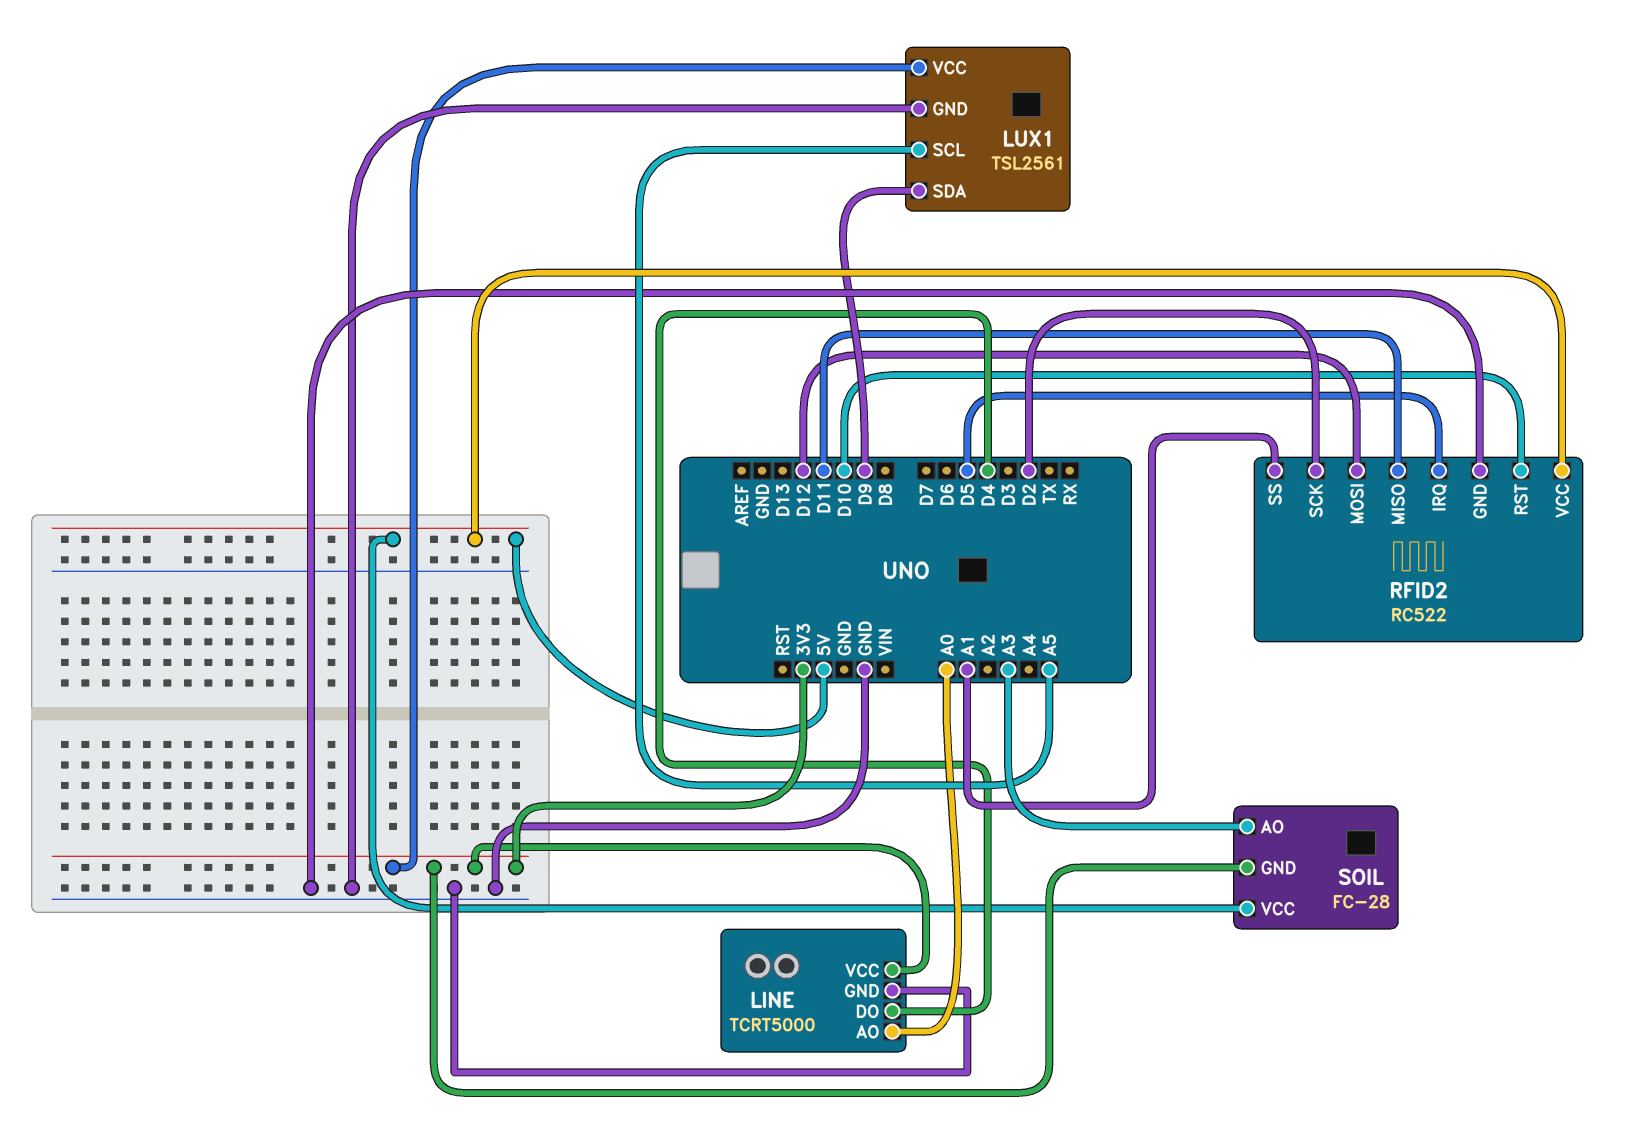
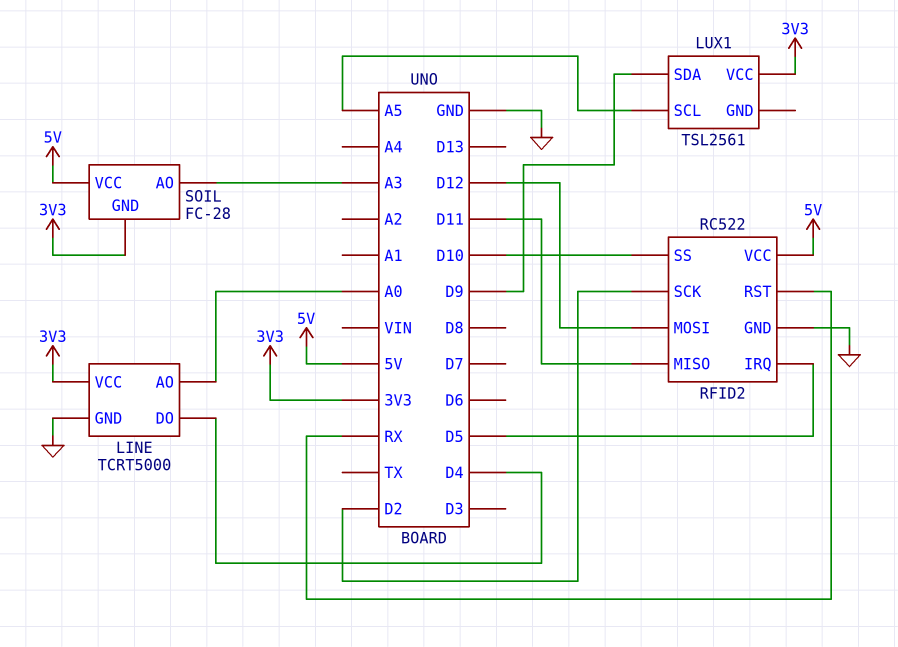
LUX1 pin GND: GND -> none
RFID2 pin RST: D10 -> RX
RFID2 pin SS: A1 -> D10

